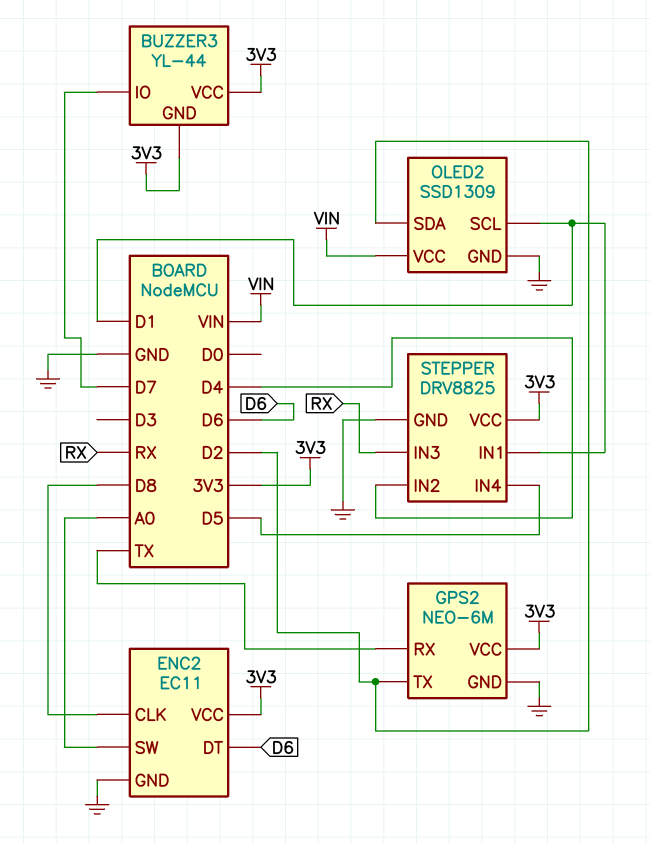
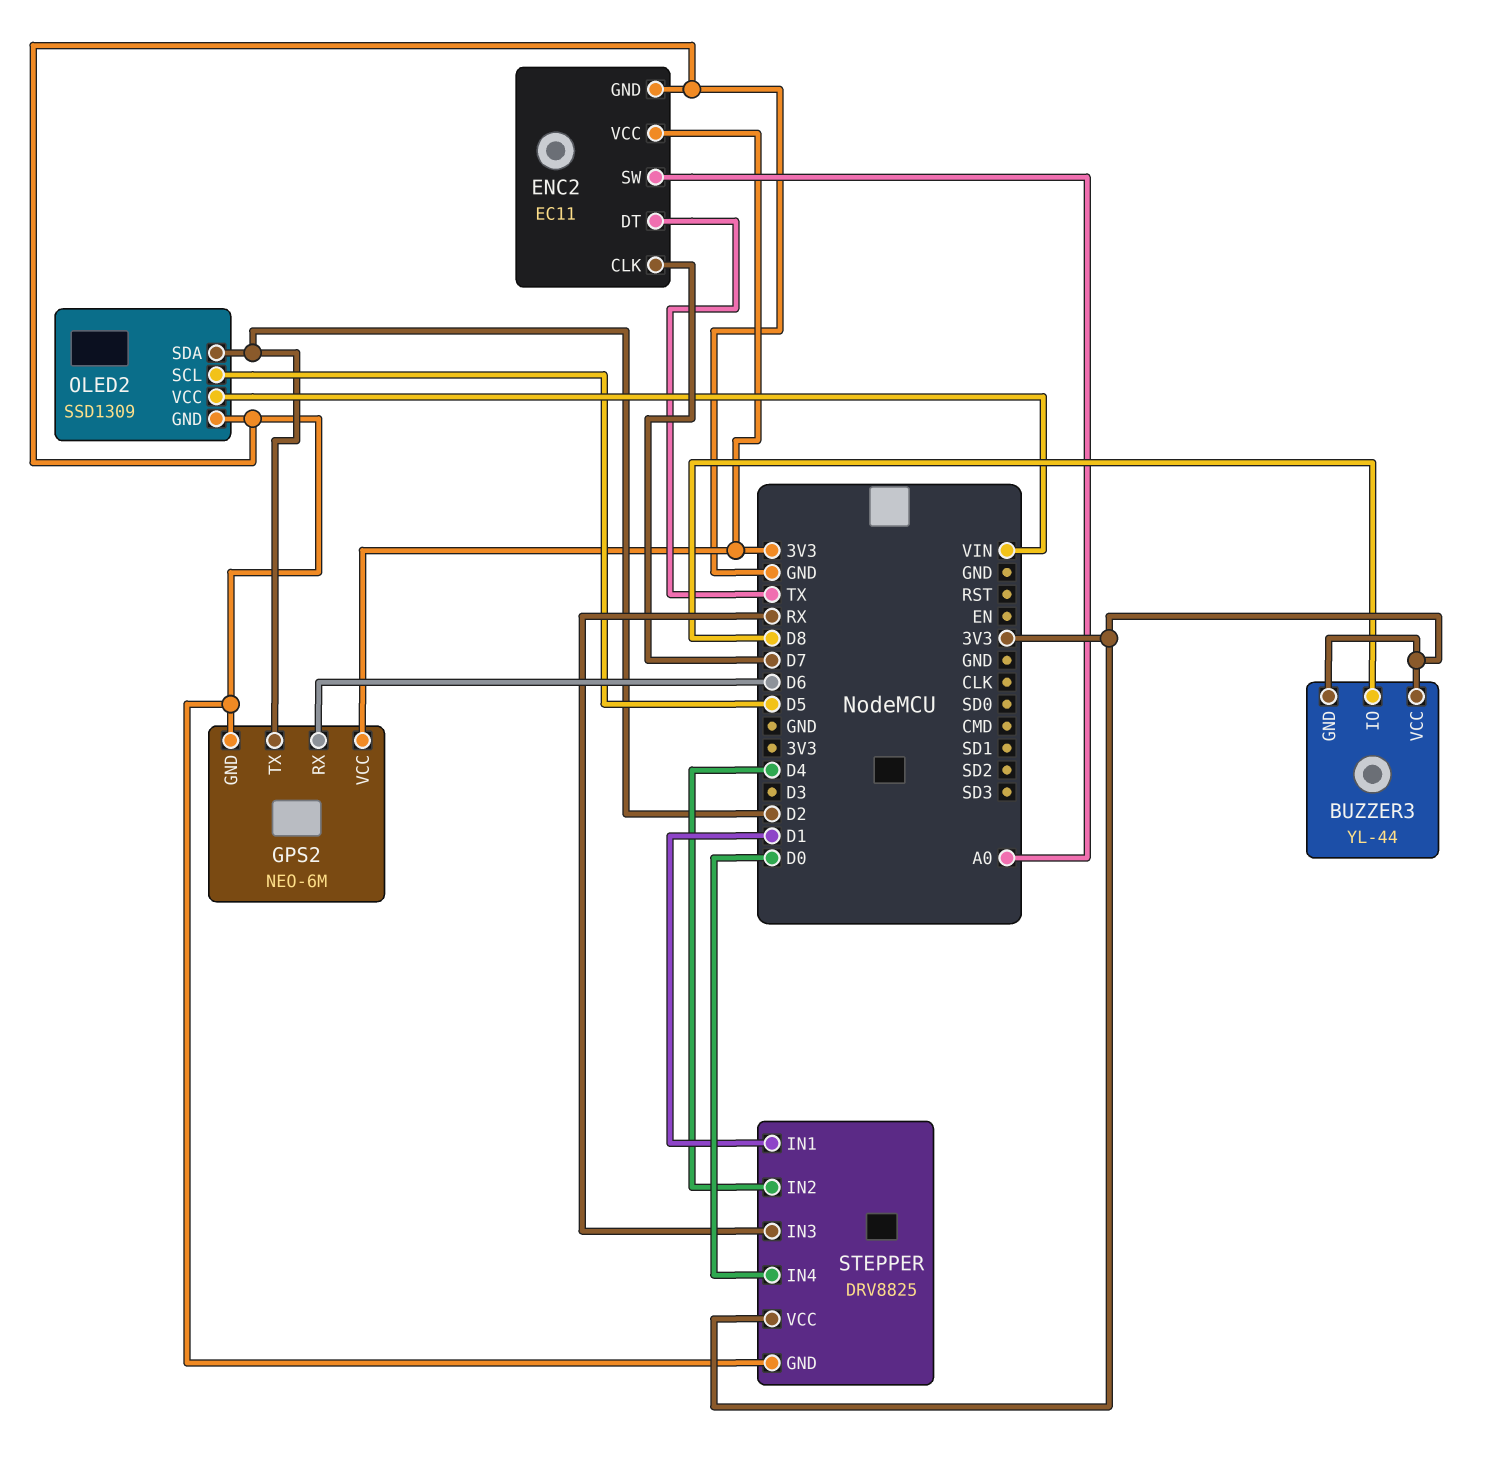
BUZZER3 pin IO: D7 -> D8
ENC2 pin CLK: D8 -> D7
ENC2 pin DT: D6 -> TX
GPS2 pin RX: TX -> D6
OLED2 pin SCL: D1 -> D5
STEPPER pin IN4: D5 -> D0

